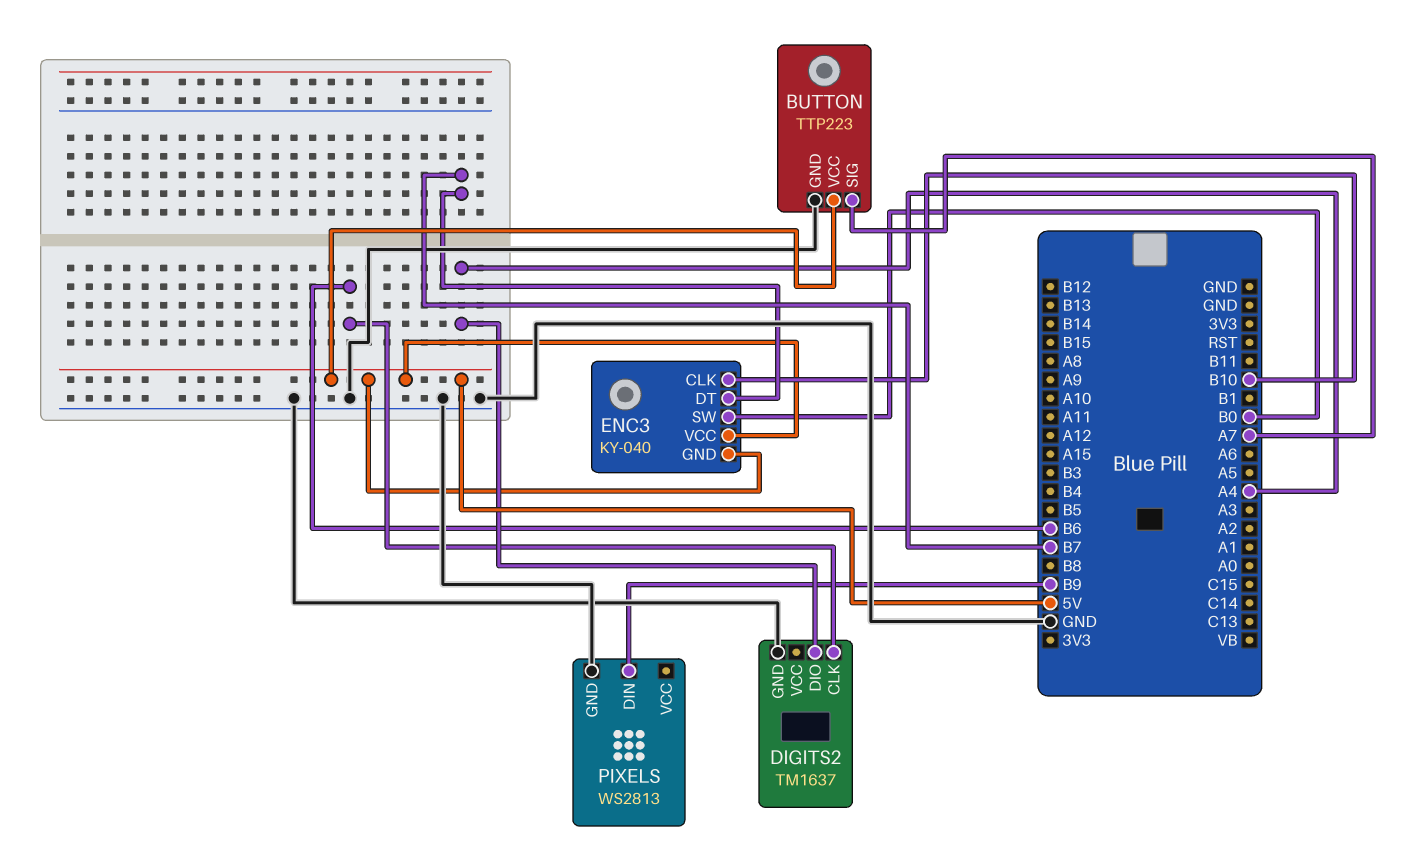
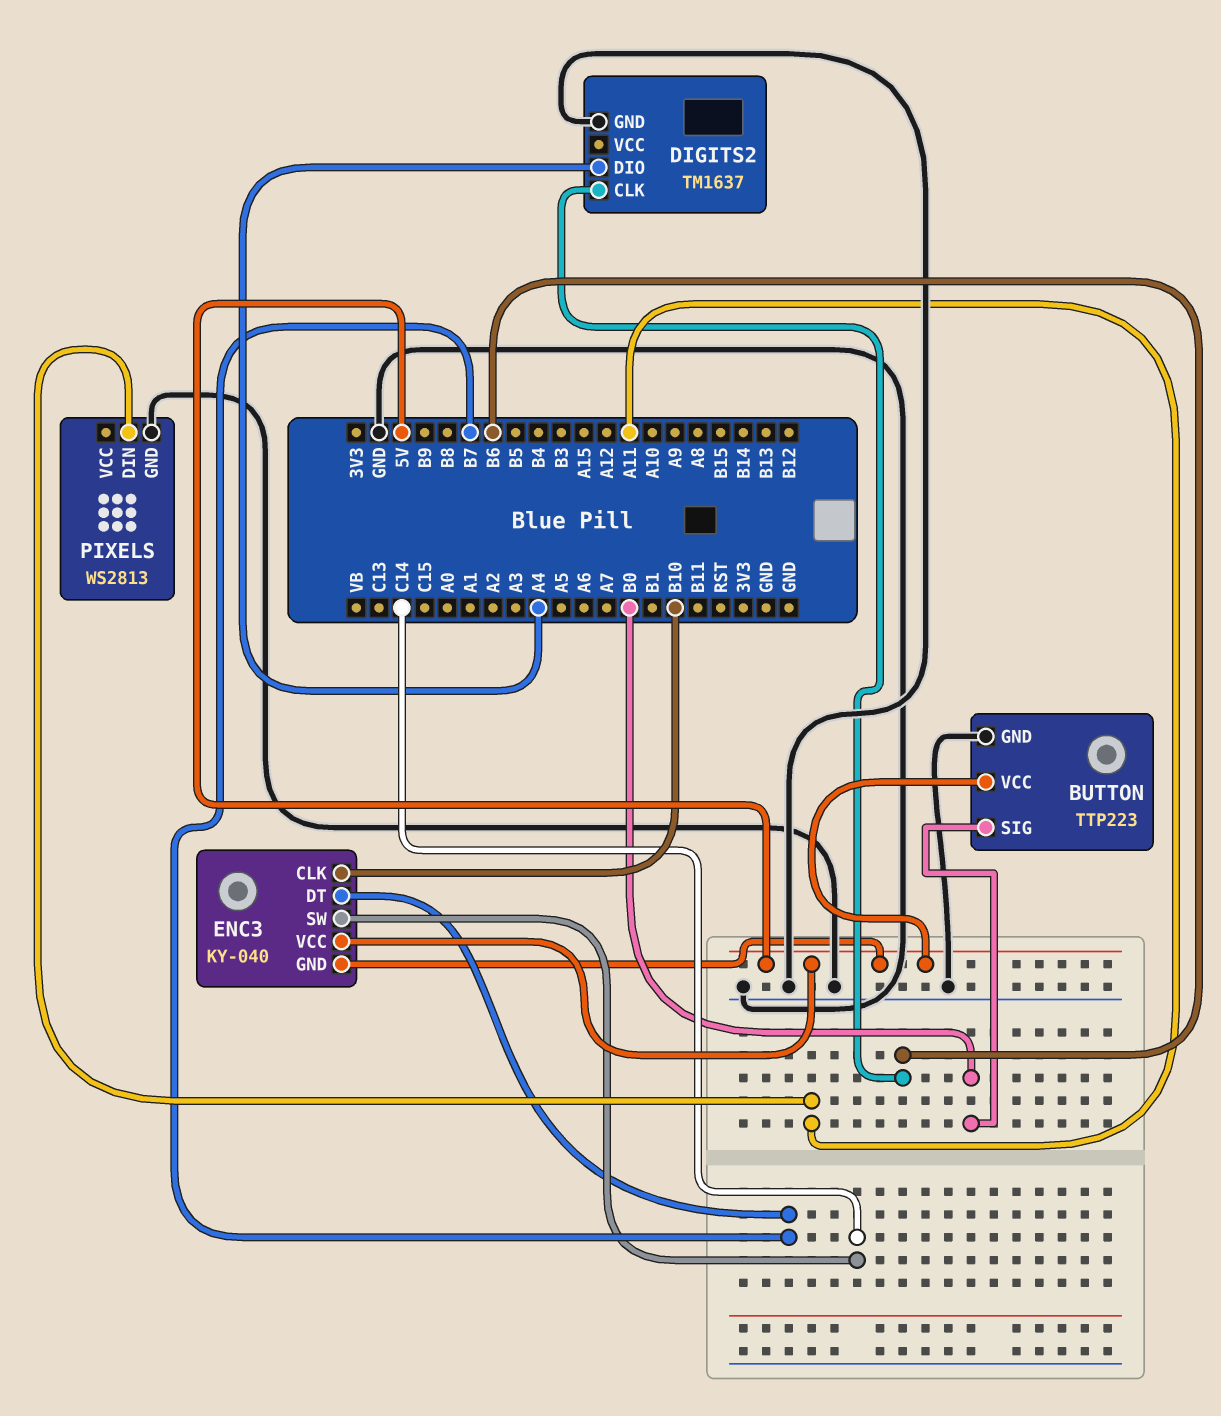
BUTTON pin SIG: A7 -> B0
ENC3 pin SW: B0 -> C14
PIXELS pin DIN: B9 -> A11

